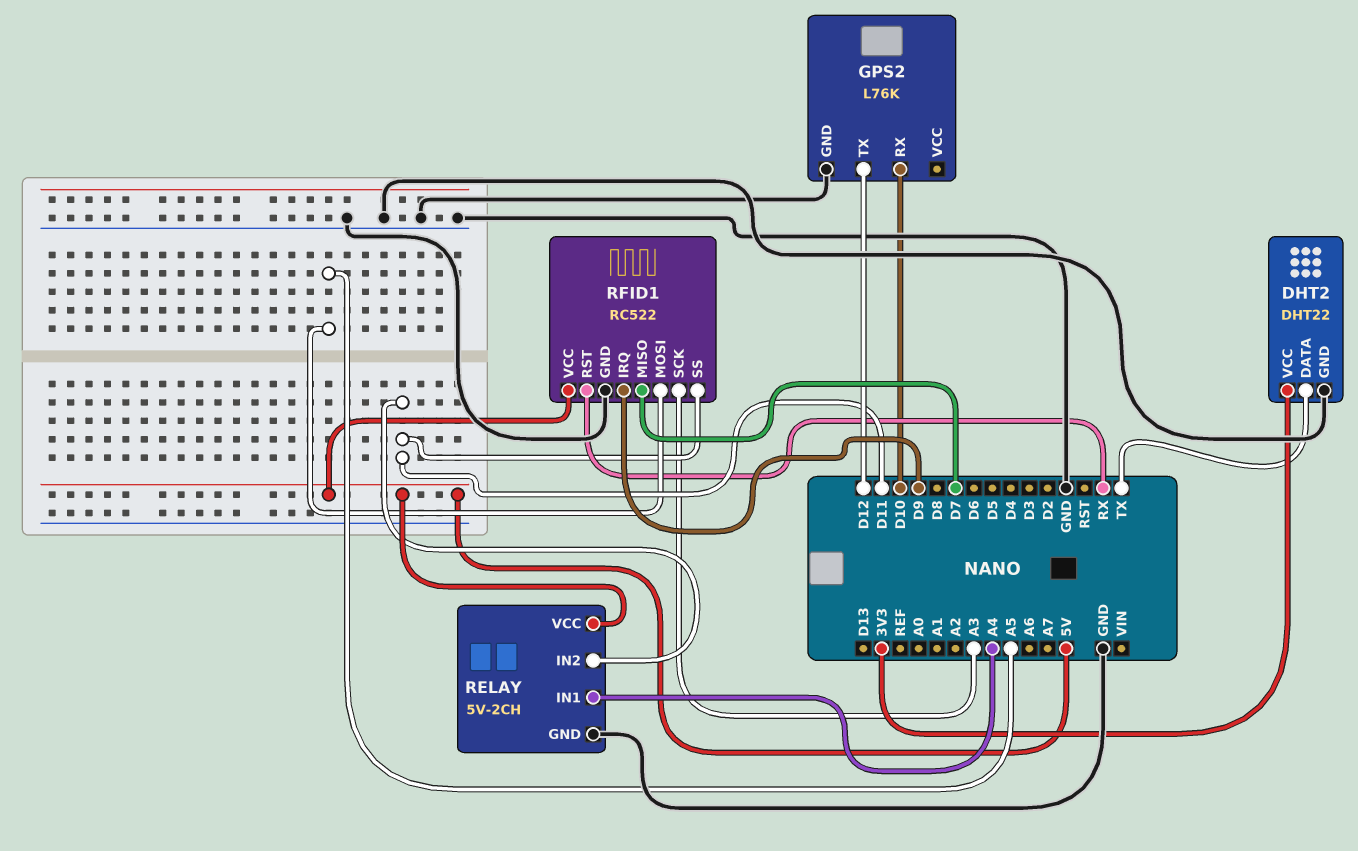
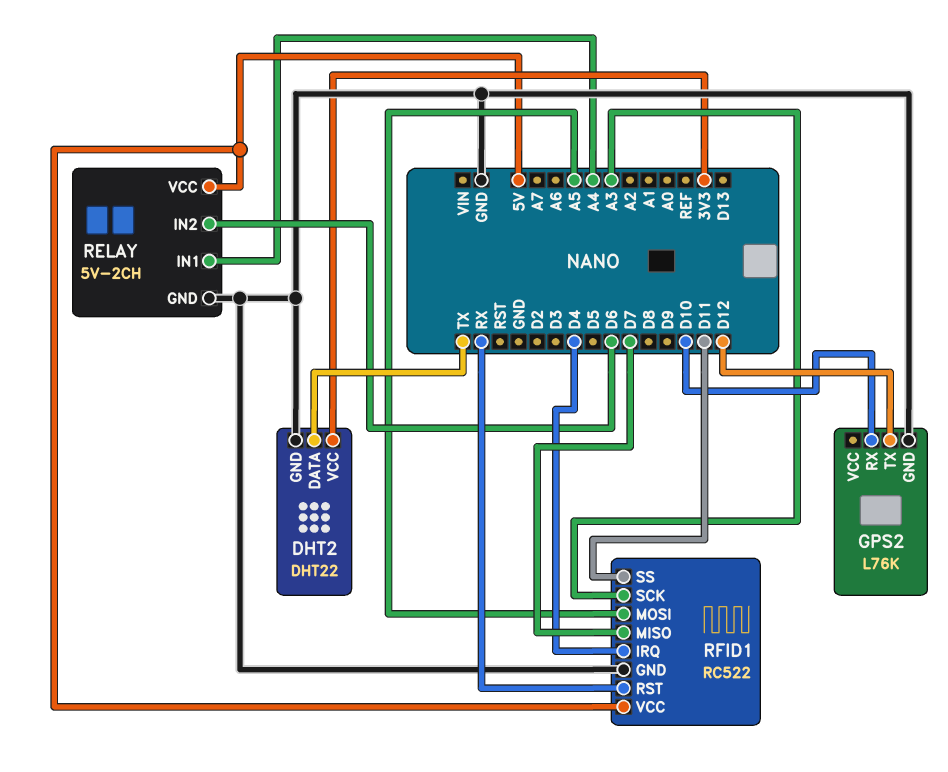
RELAY pin IN2: D11 -> D6
RFID1 pin IRQ: D9 -> D4

